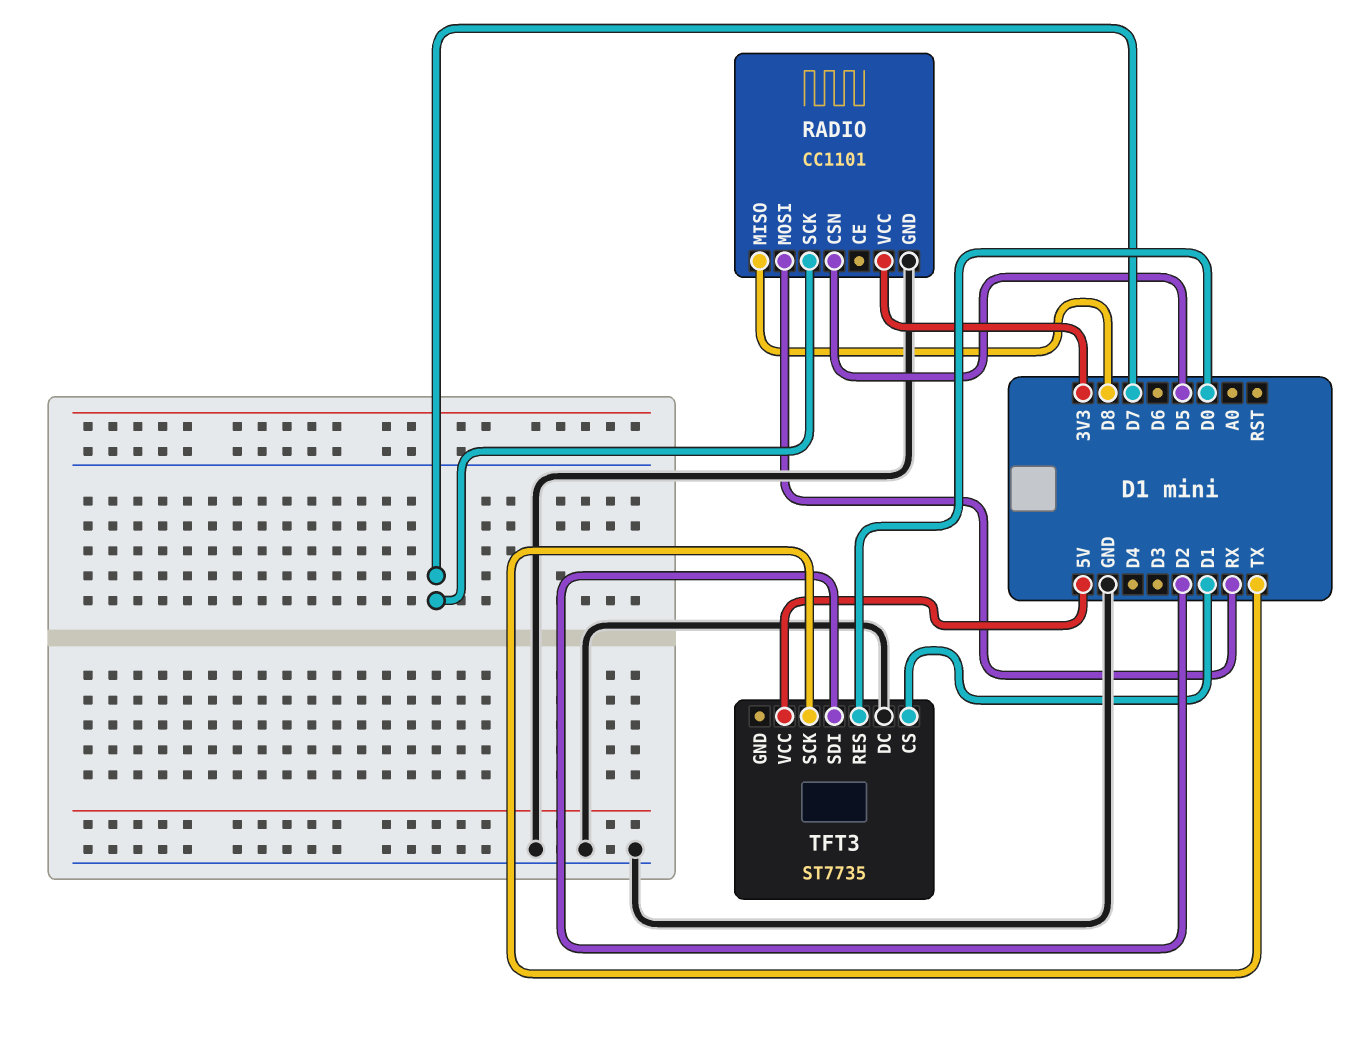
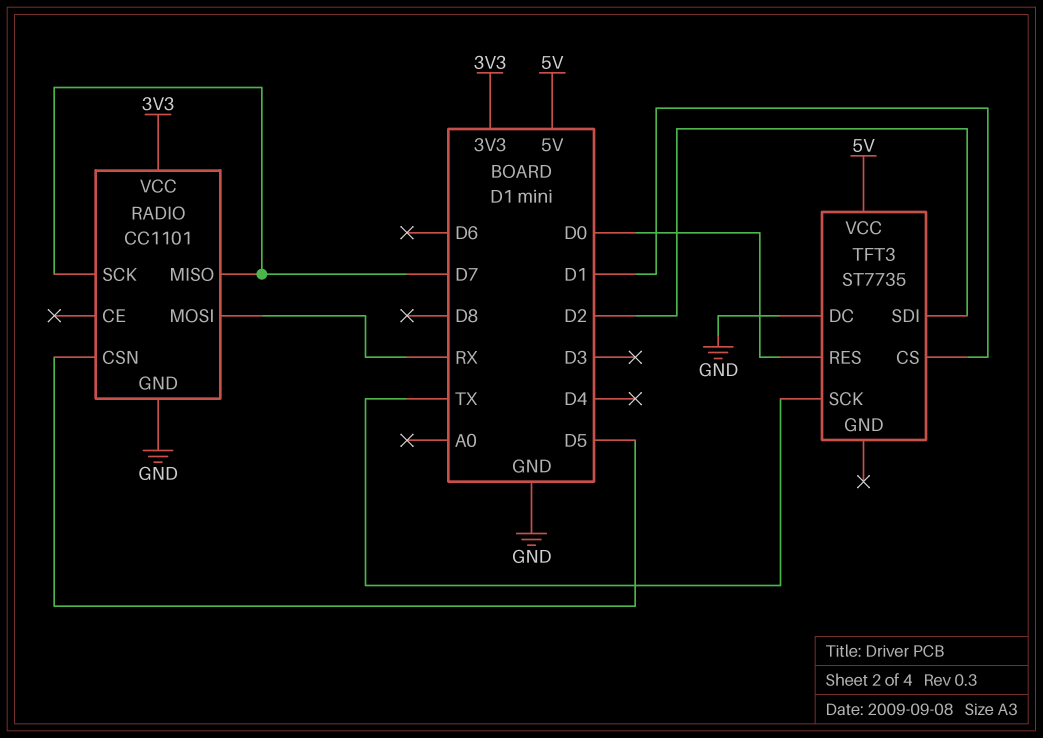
RADIO pin MISO: D8 -> D7

